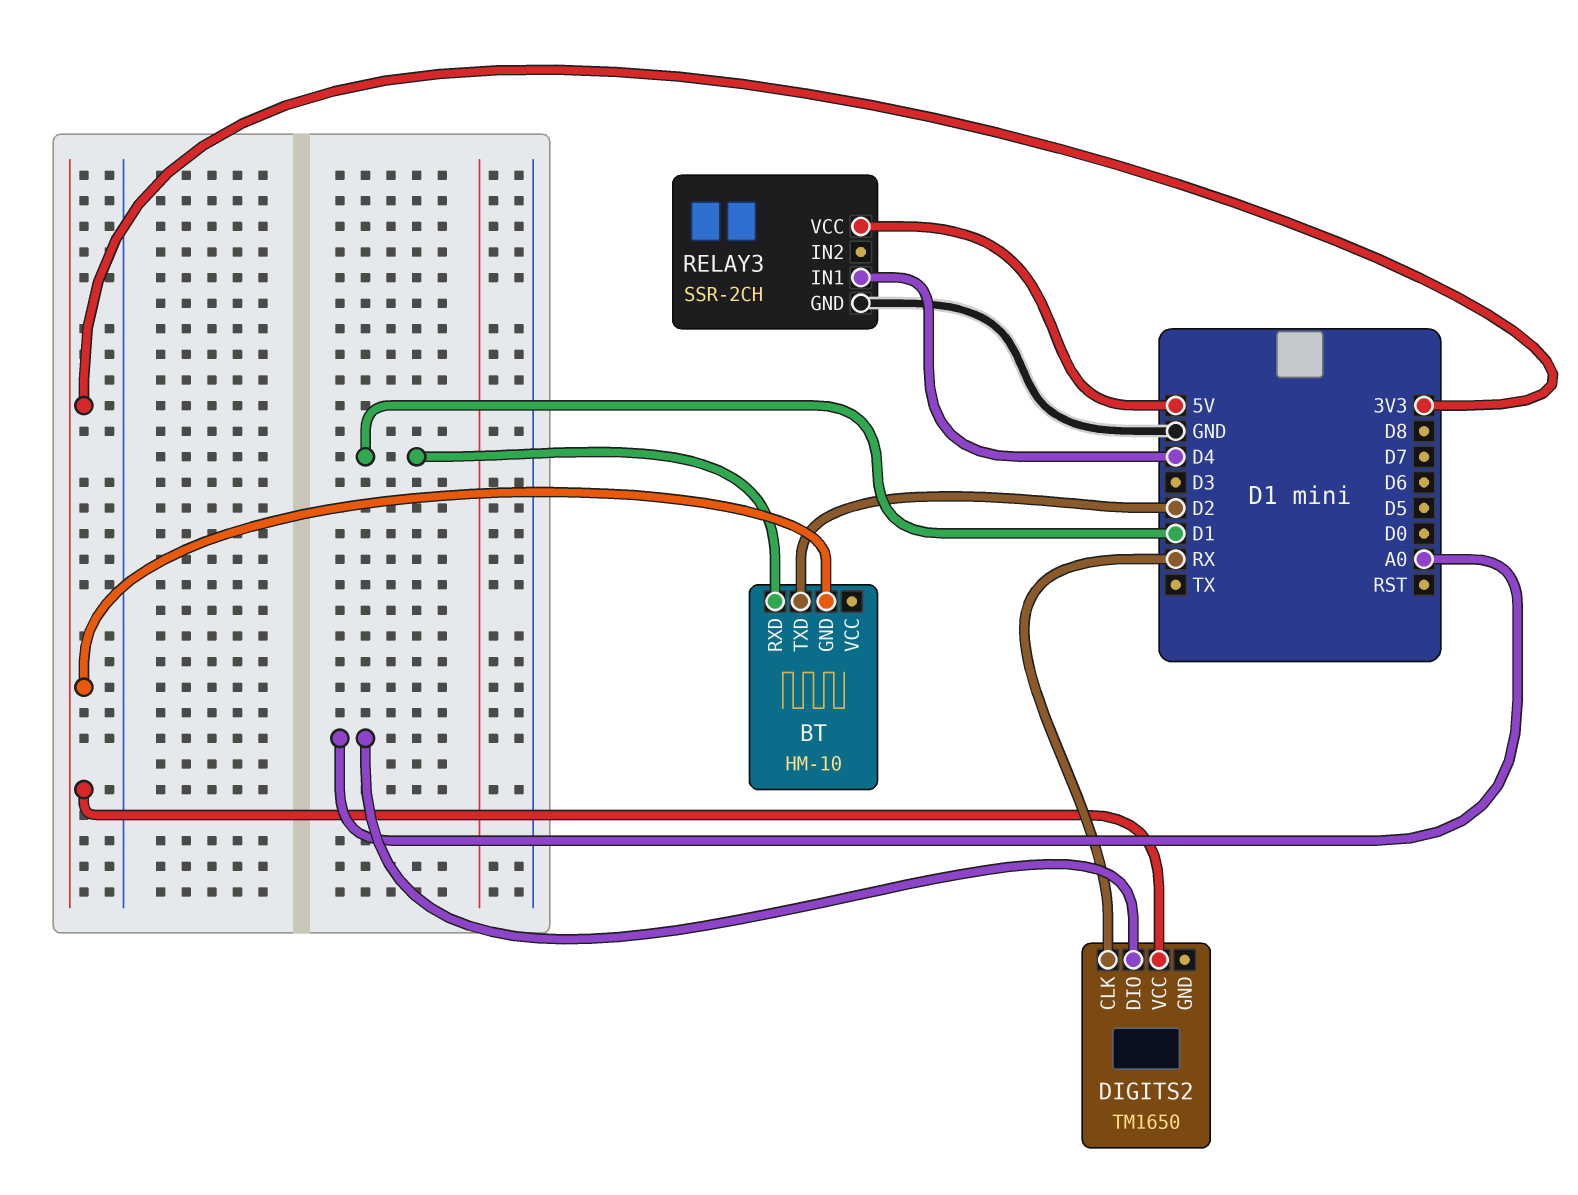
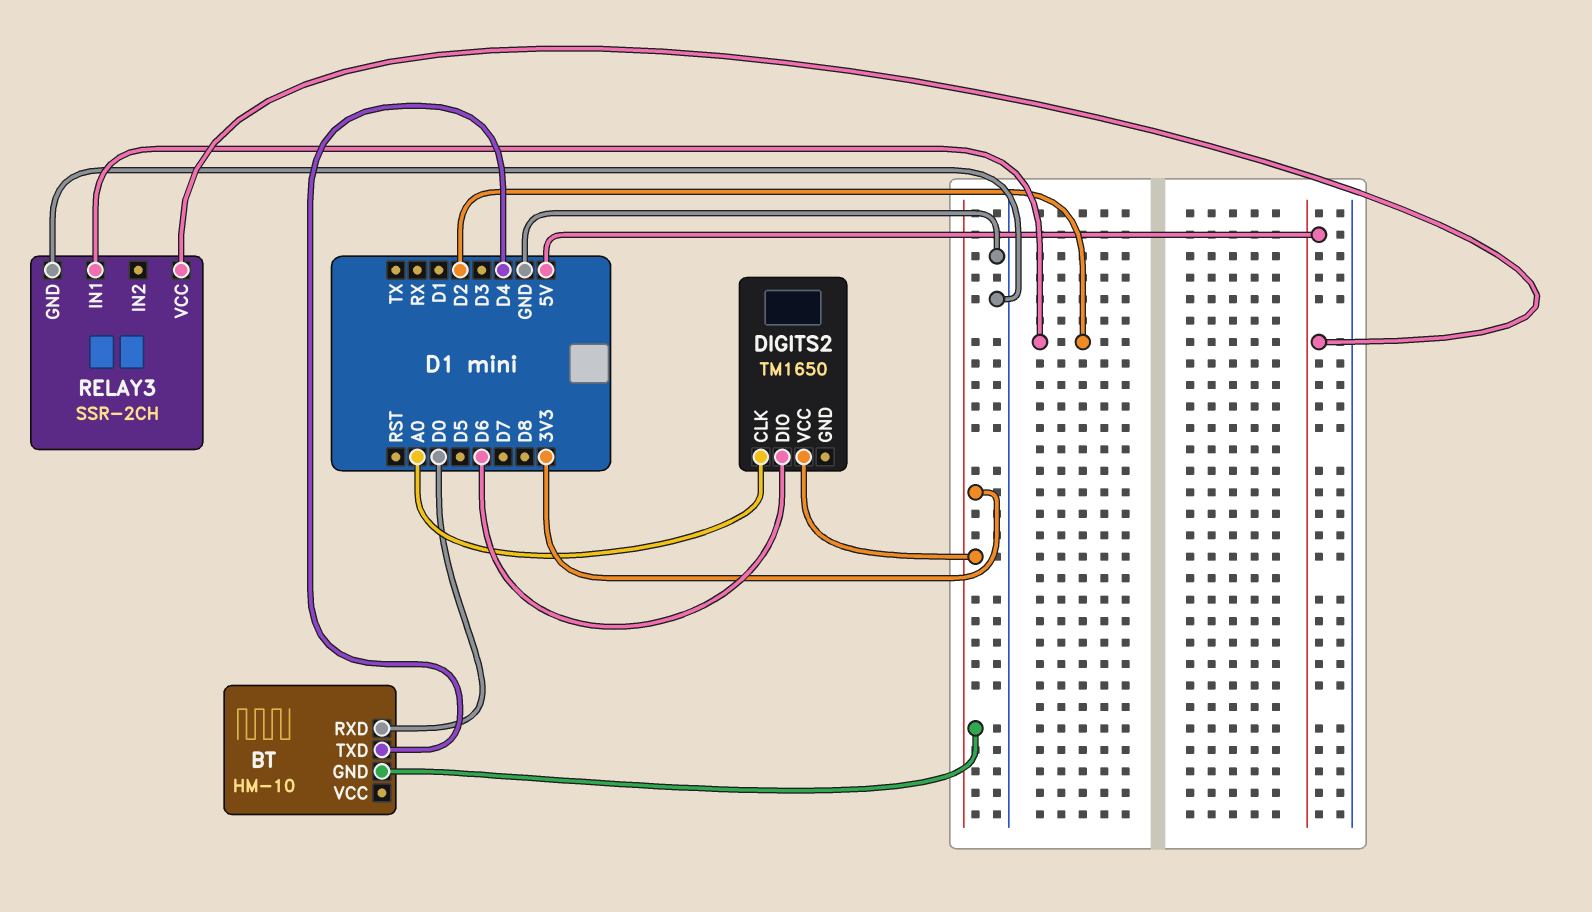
BT pin RXD: D1 -> D0
BT pin TXD: D2 -> D4
DIGITS2 pin CLK: RX -> A0
DIGITS2 pin DIO: A0 -> D6
RELAY3 pin IN1: D4 -> D2

